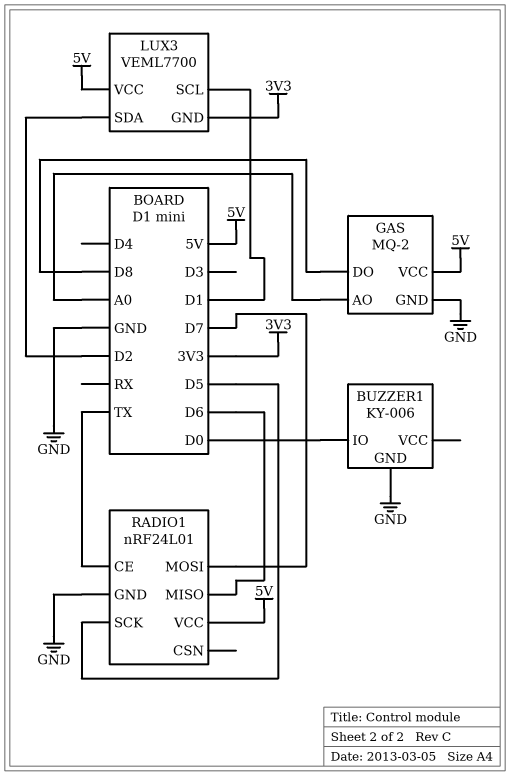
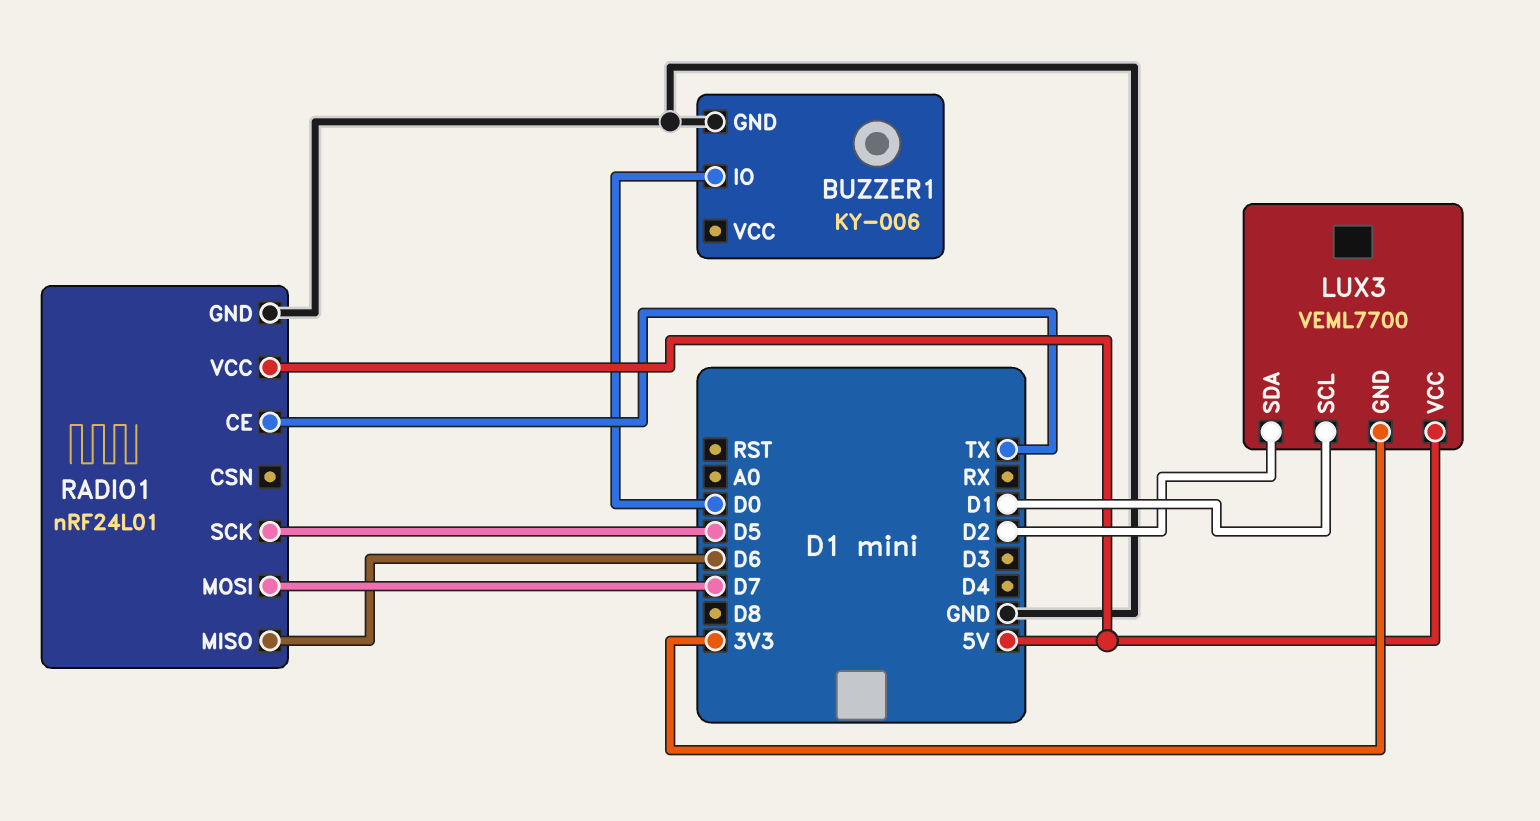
GAS: MQ-2 -> none
GAS pin AO: A0 -> none
GAS pin DO: D8 -> none
GAS pin GND: GND -> none
GAS pin VCC: 5V -> none

